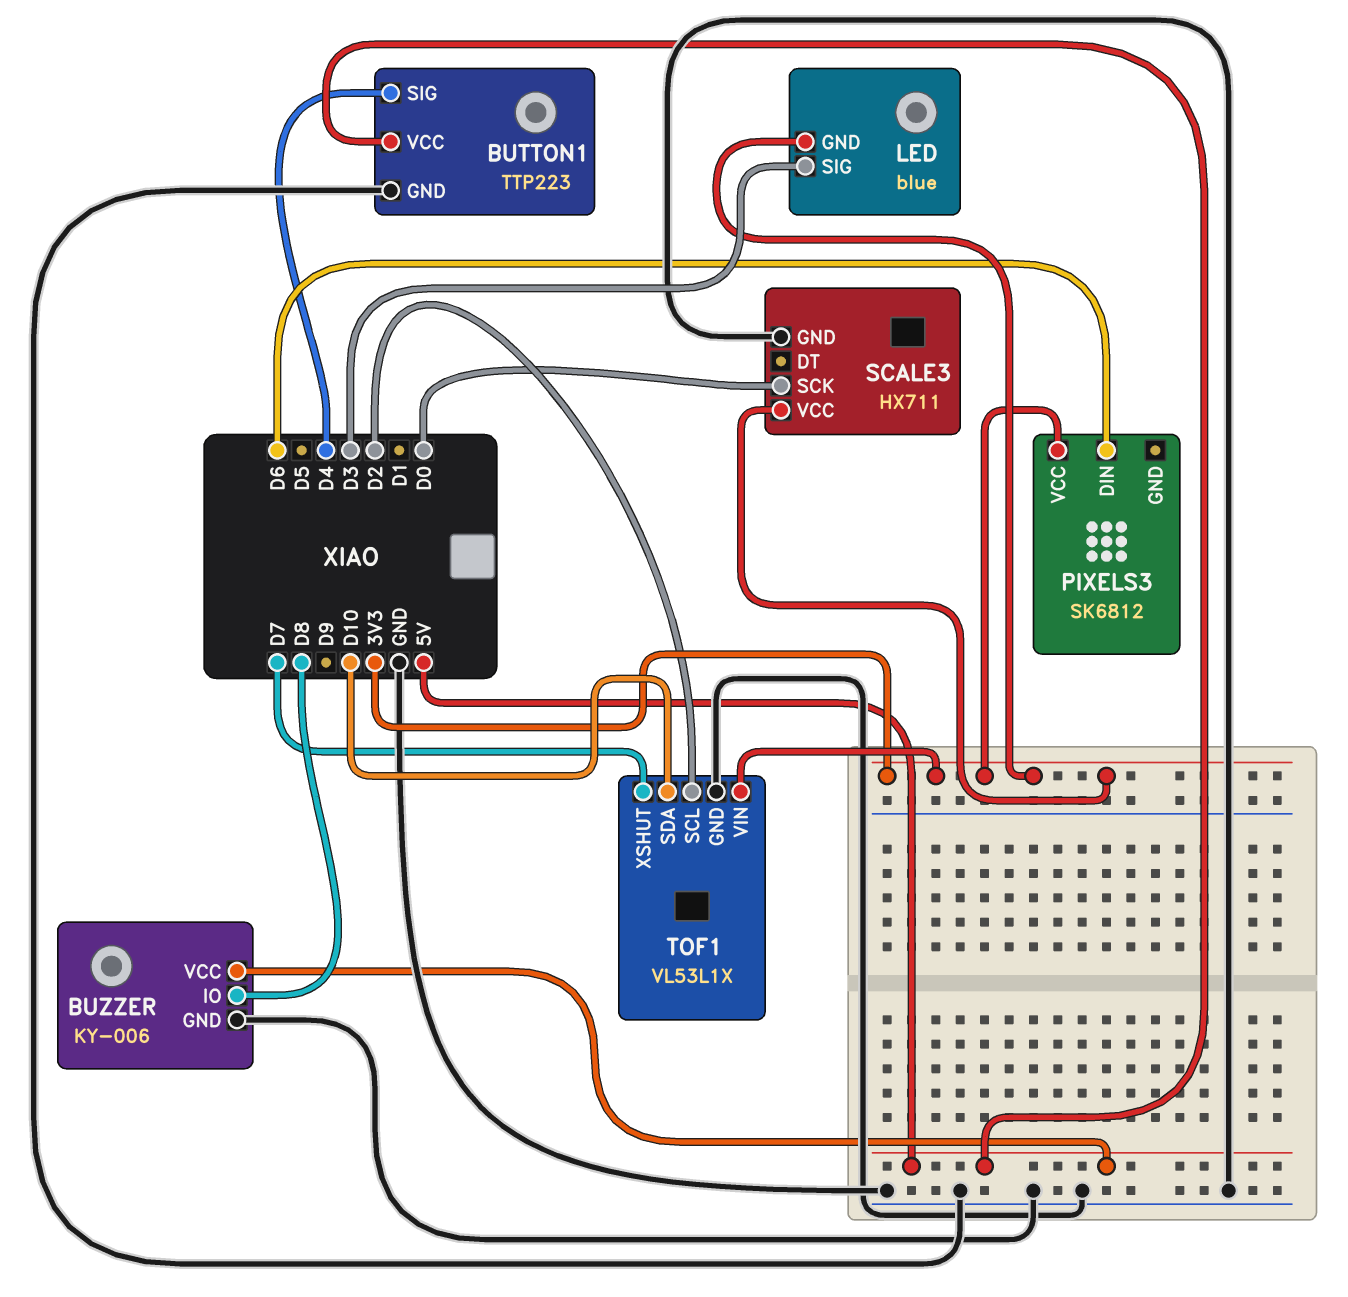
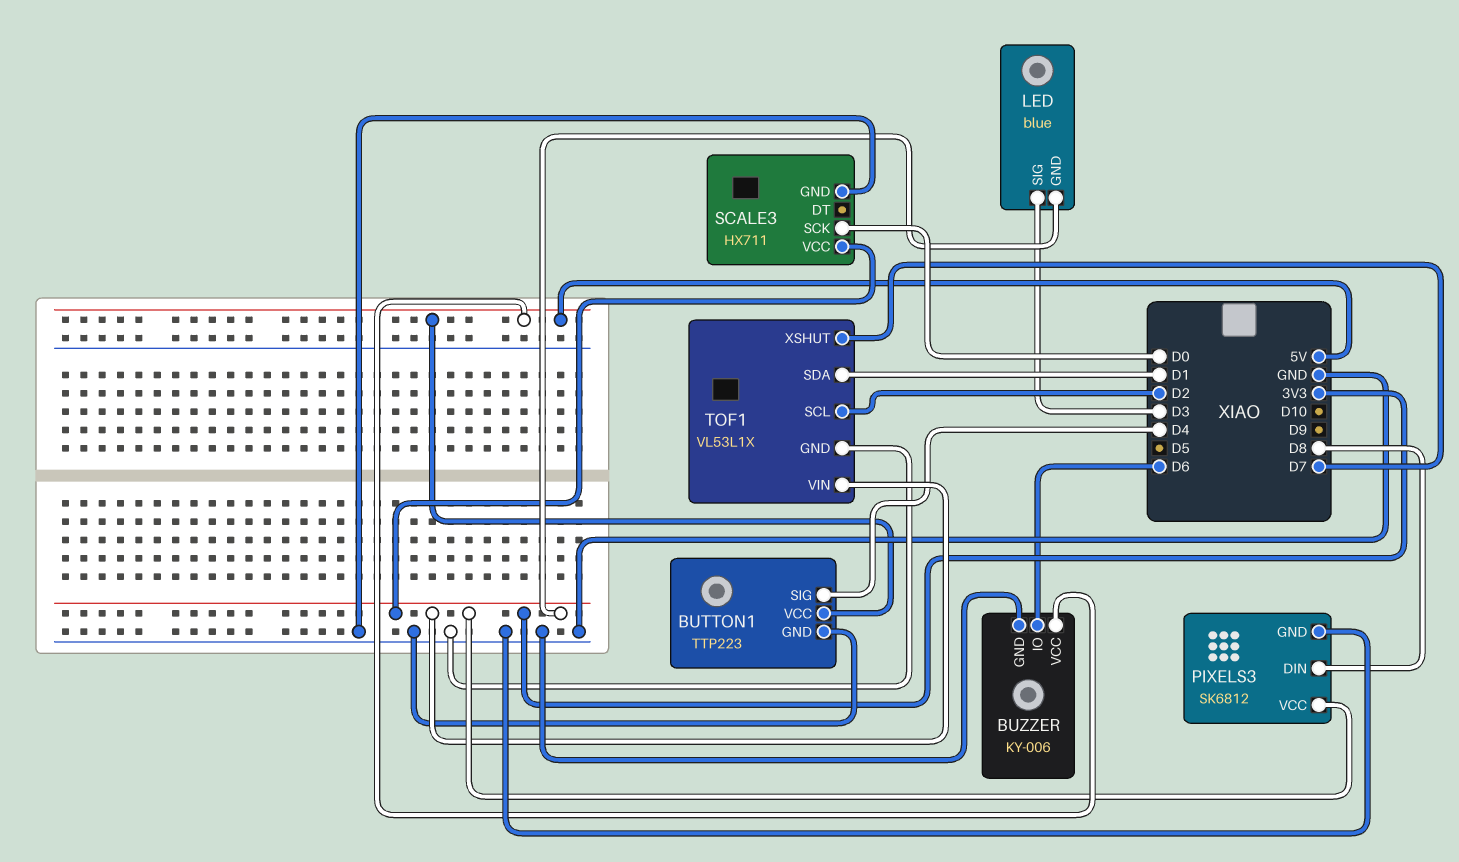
BUZZER pin IO: D8 -> D6
PIXELS3 pin DIN: D6 -> D8
PIXELS3 pin GND: none -> GND
TOF1 pin SDA: D10 -> D1

